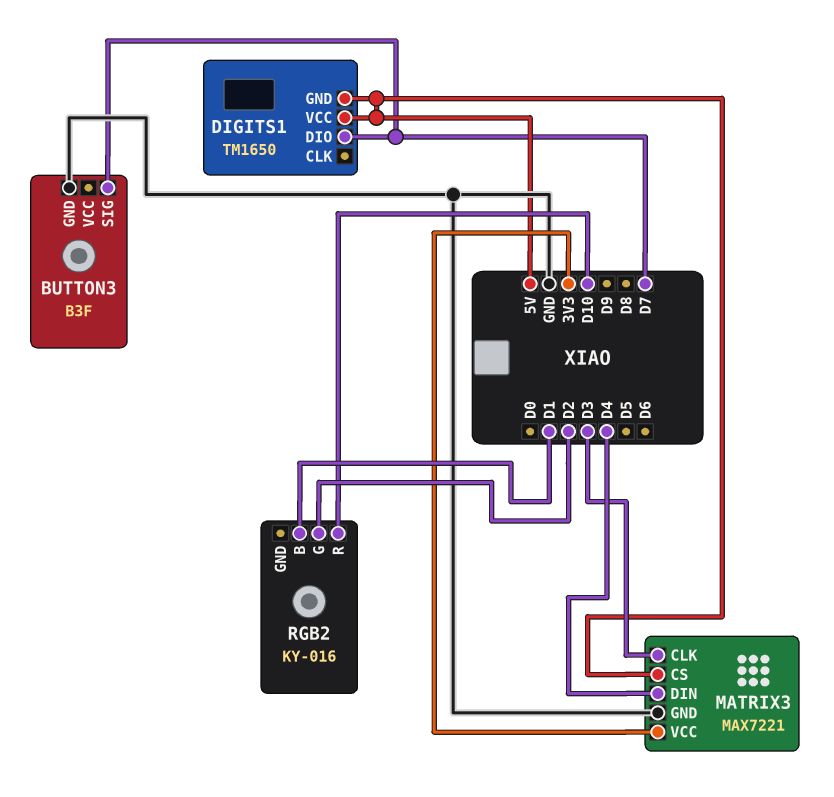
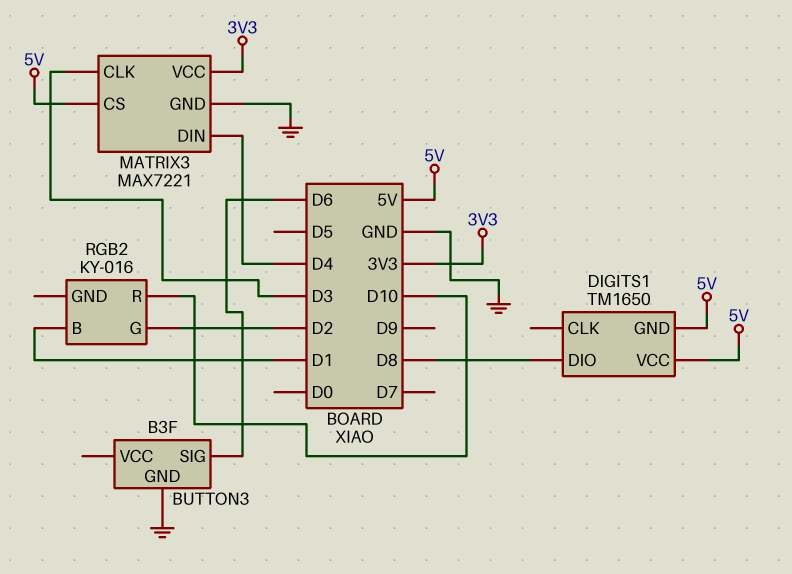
BUTTON3 pin SIG: D7 -> D6
DIGITS1 pin DIO: D7 -> D8

